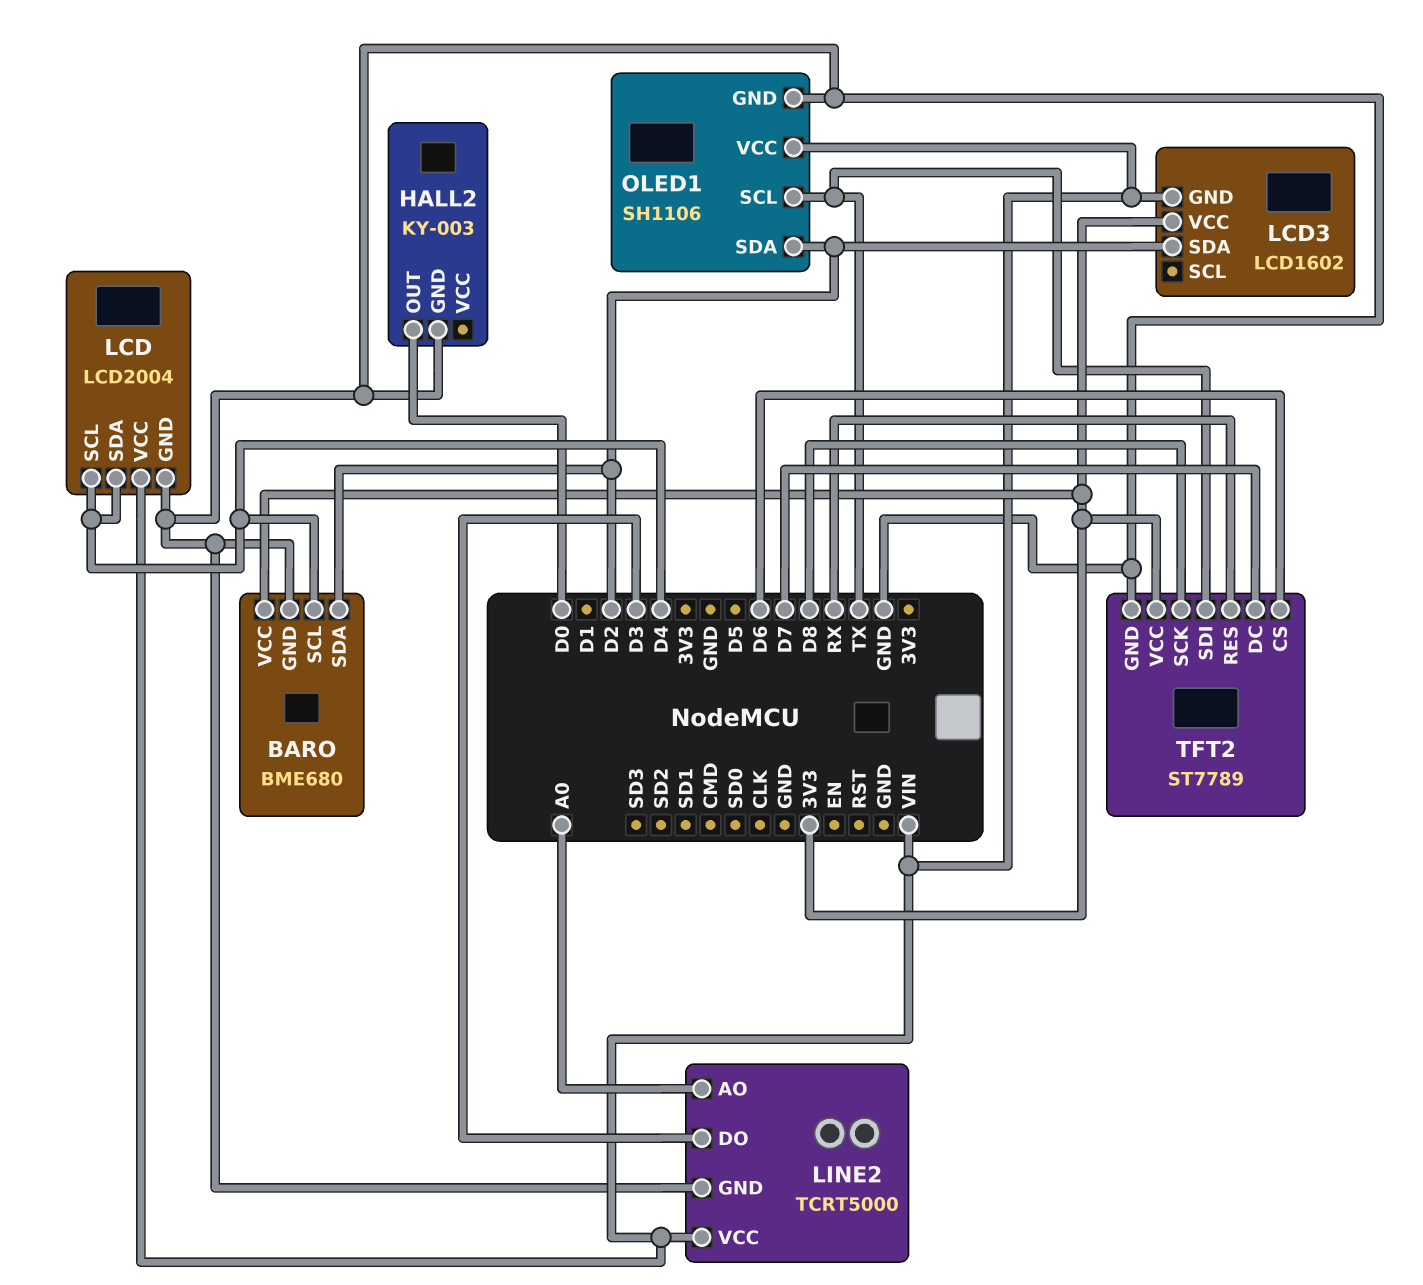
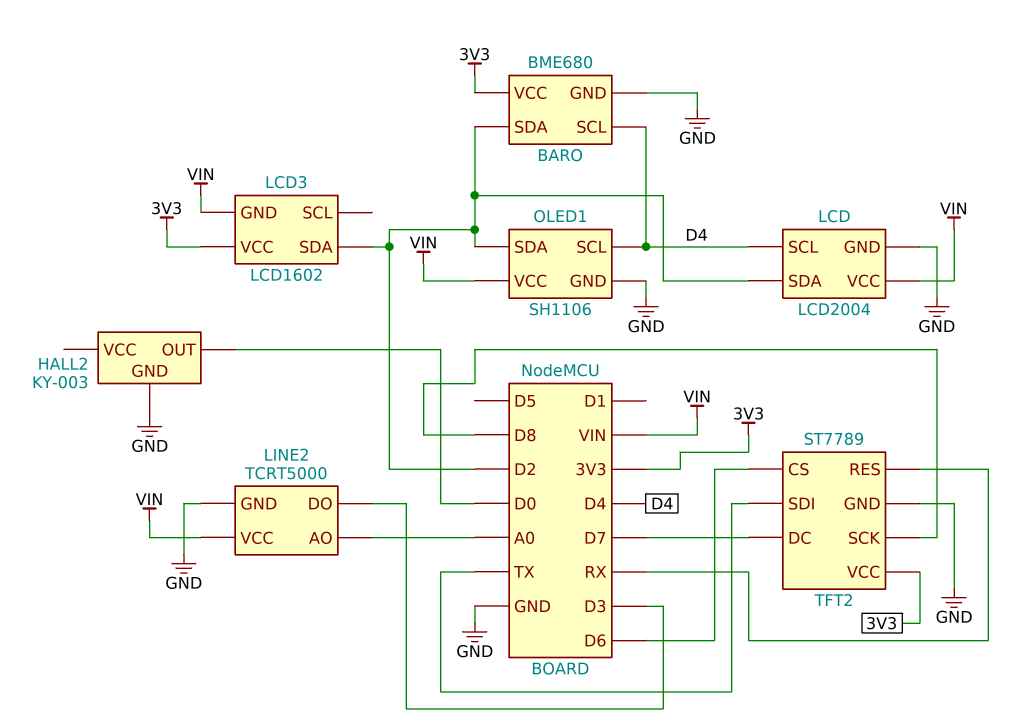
LCD pin SDA: D4 -> D2
OLED1 pin SCL: TX -> D4

